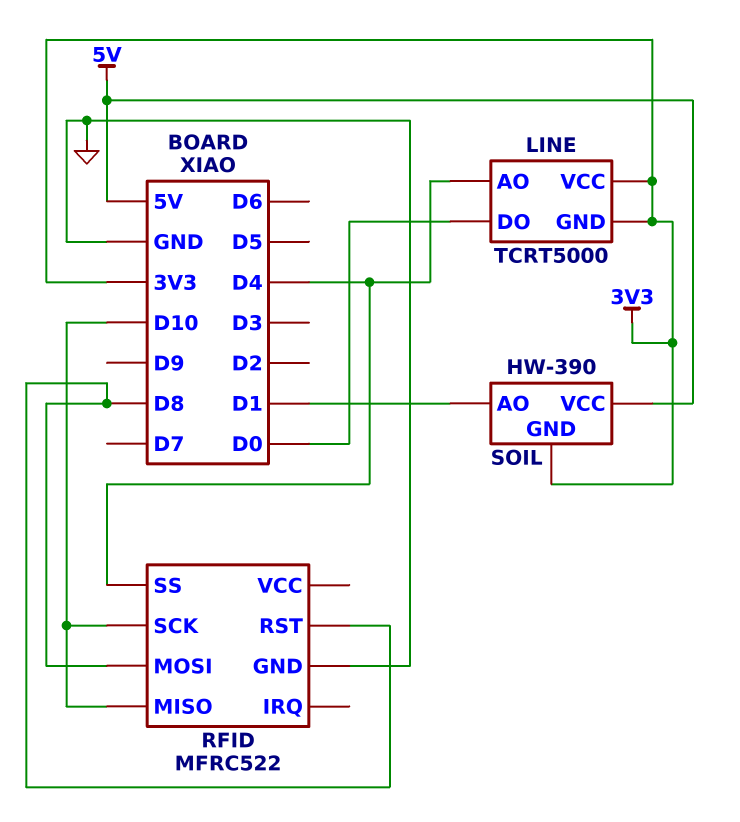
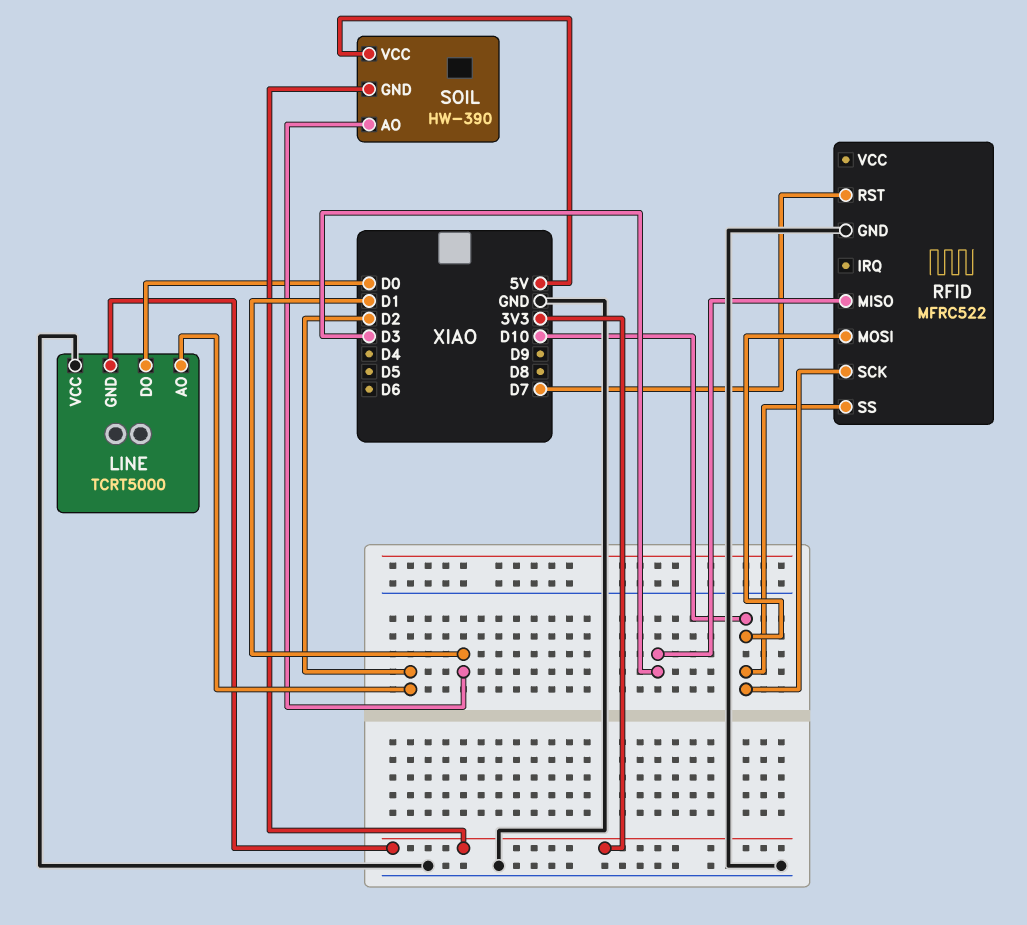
LINE pin AO: D4 -> D2
LINE pin VCC: 3V3 -> GND
RFID pin MISO: D10 -> D3
RFID pin MOSI: D8 -> D10
RFID pin RST: D8 -> D7
RFID pin SS: D4 -> D10

